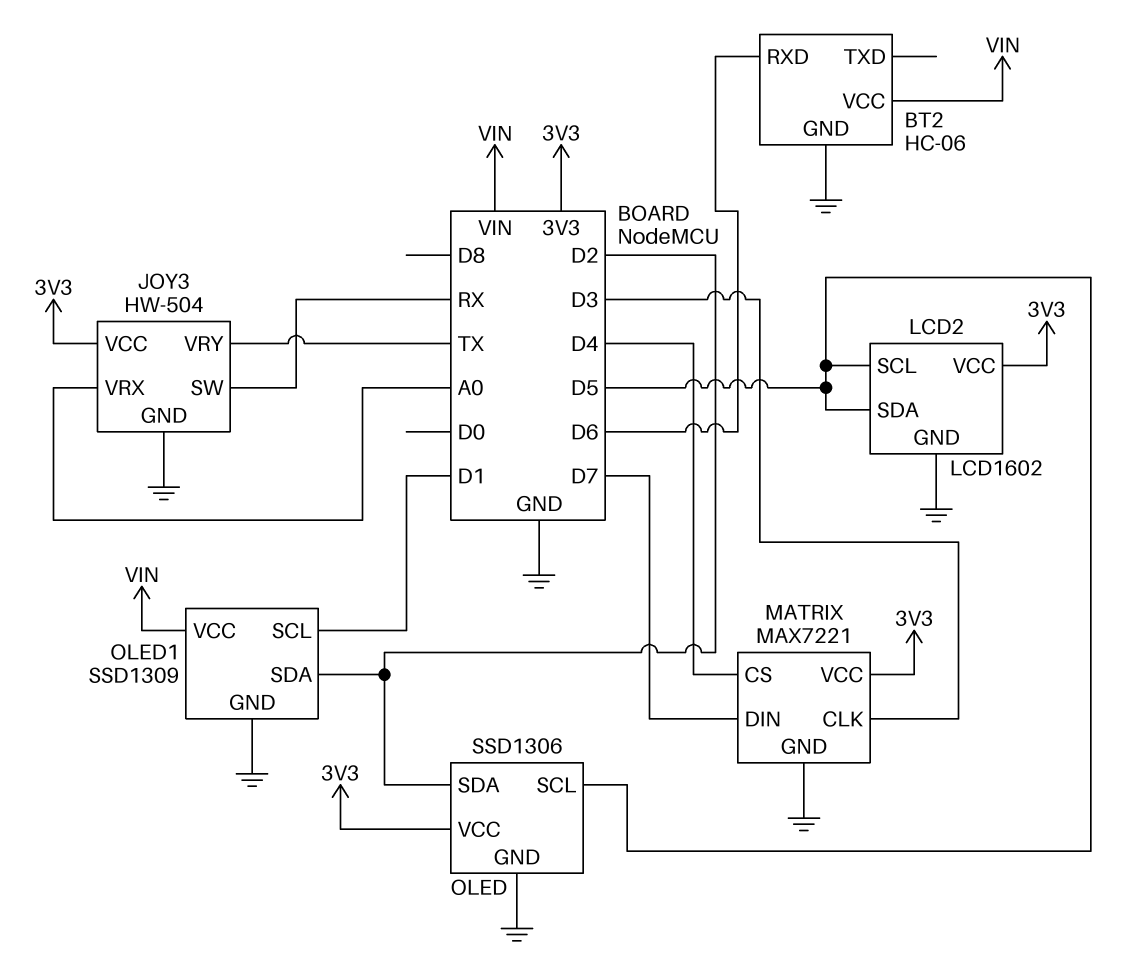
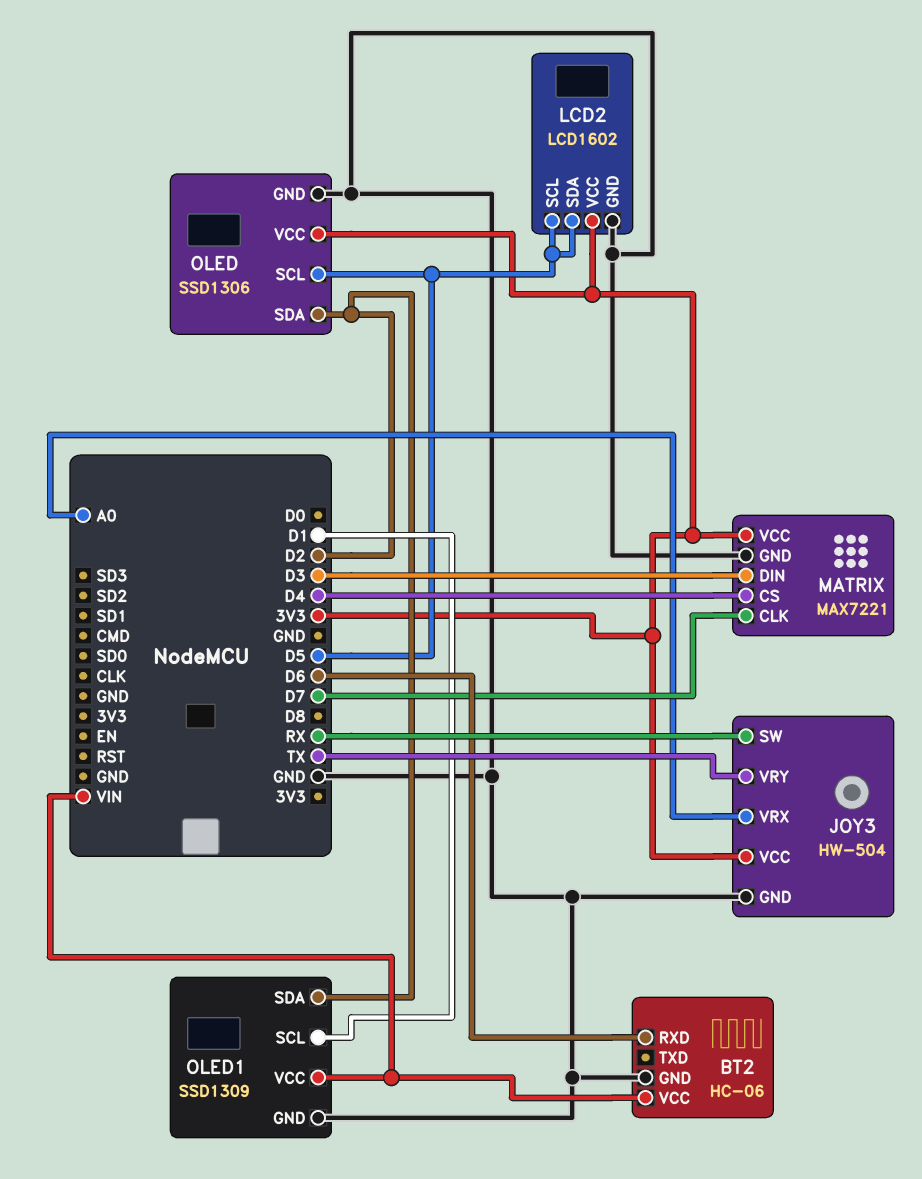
MATRIX pin CLK: D3 -> D7
MATRIX pin DIN: D7 -> D3

